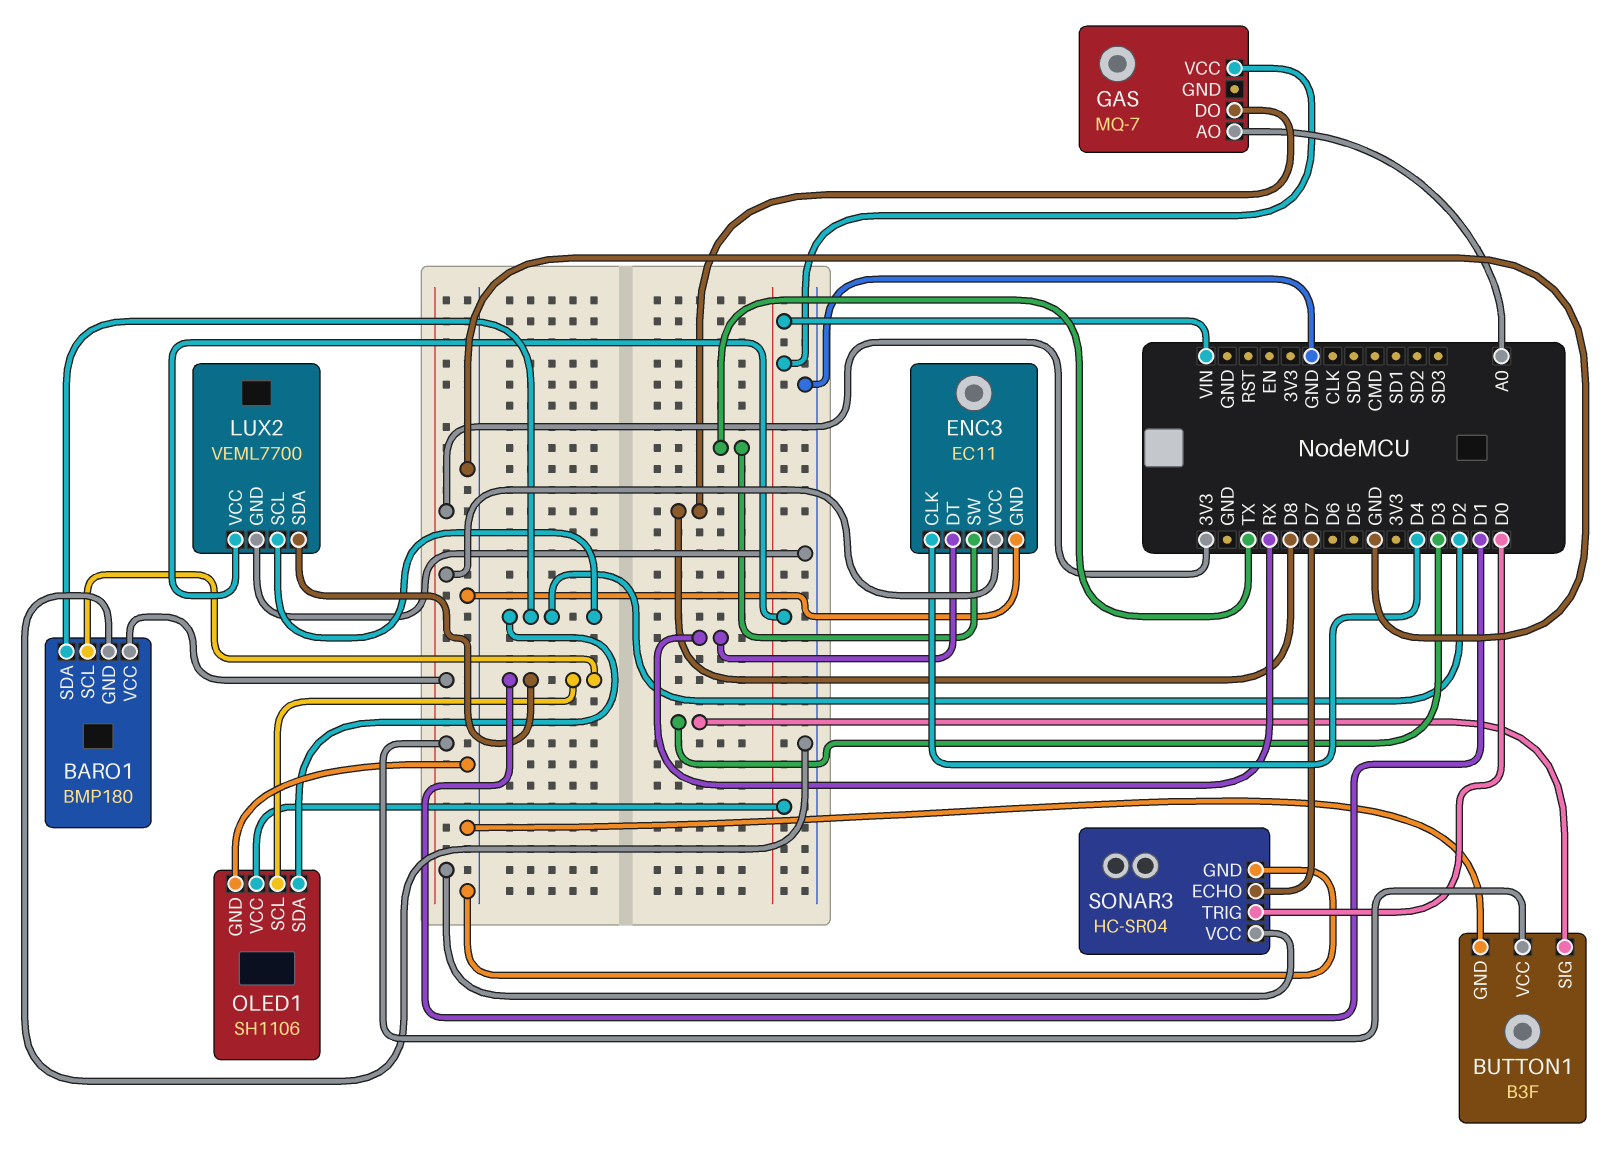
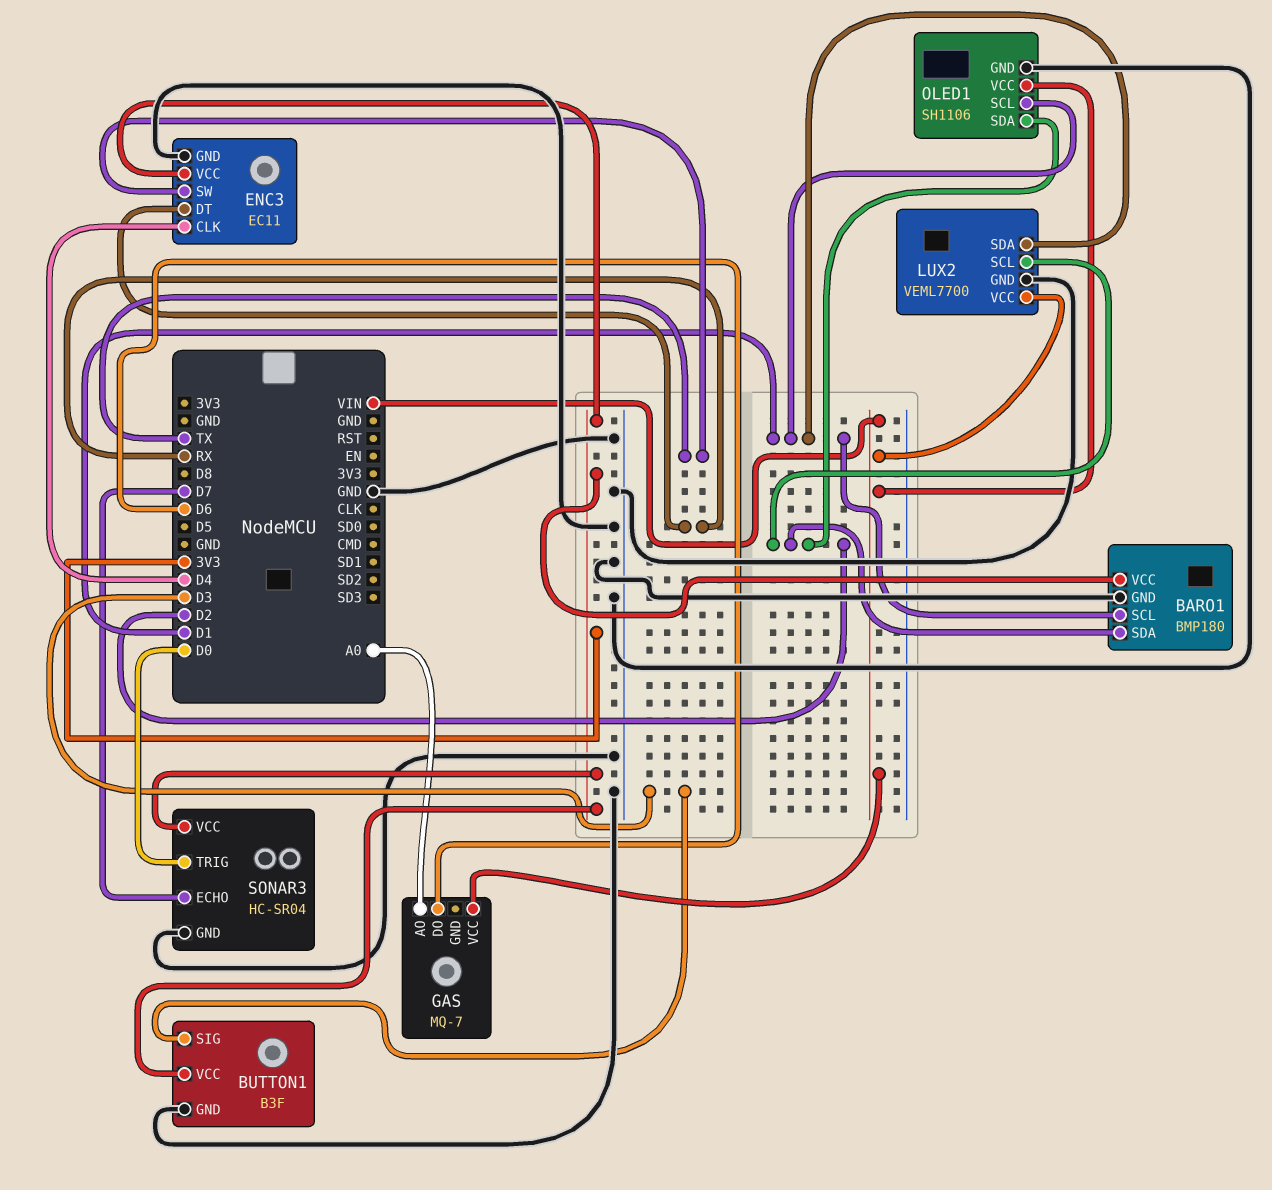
GAS pin DO: D8 -> D6

